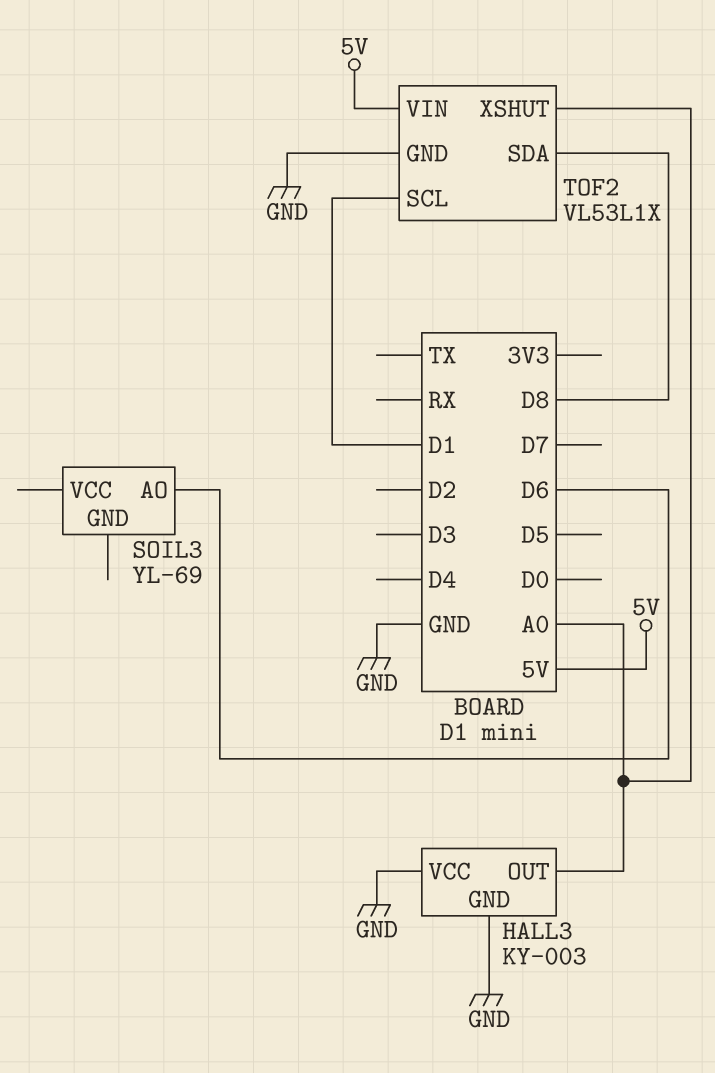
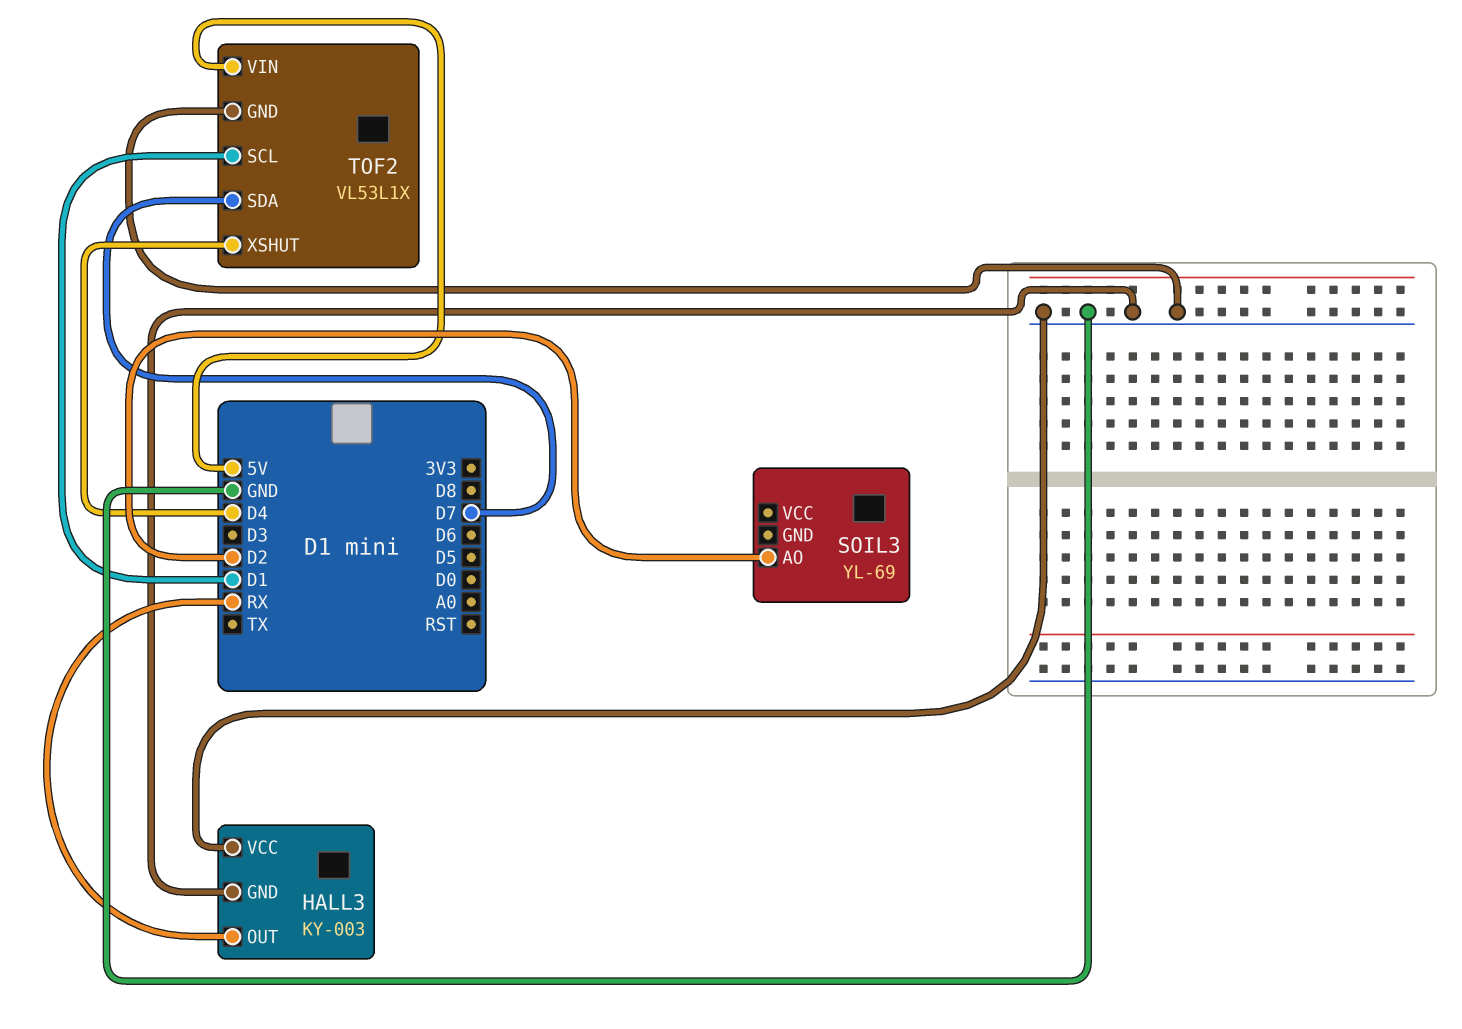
HALL3 pin OUT: A0 -> RX
SOIL3 pin AO: D6 -> D2
TOF2 pin SDA: D8 -> D7
TOF2 pin XSHUT: A0 -> D4

